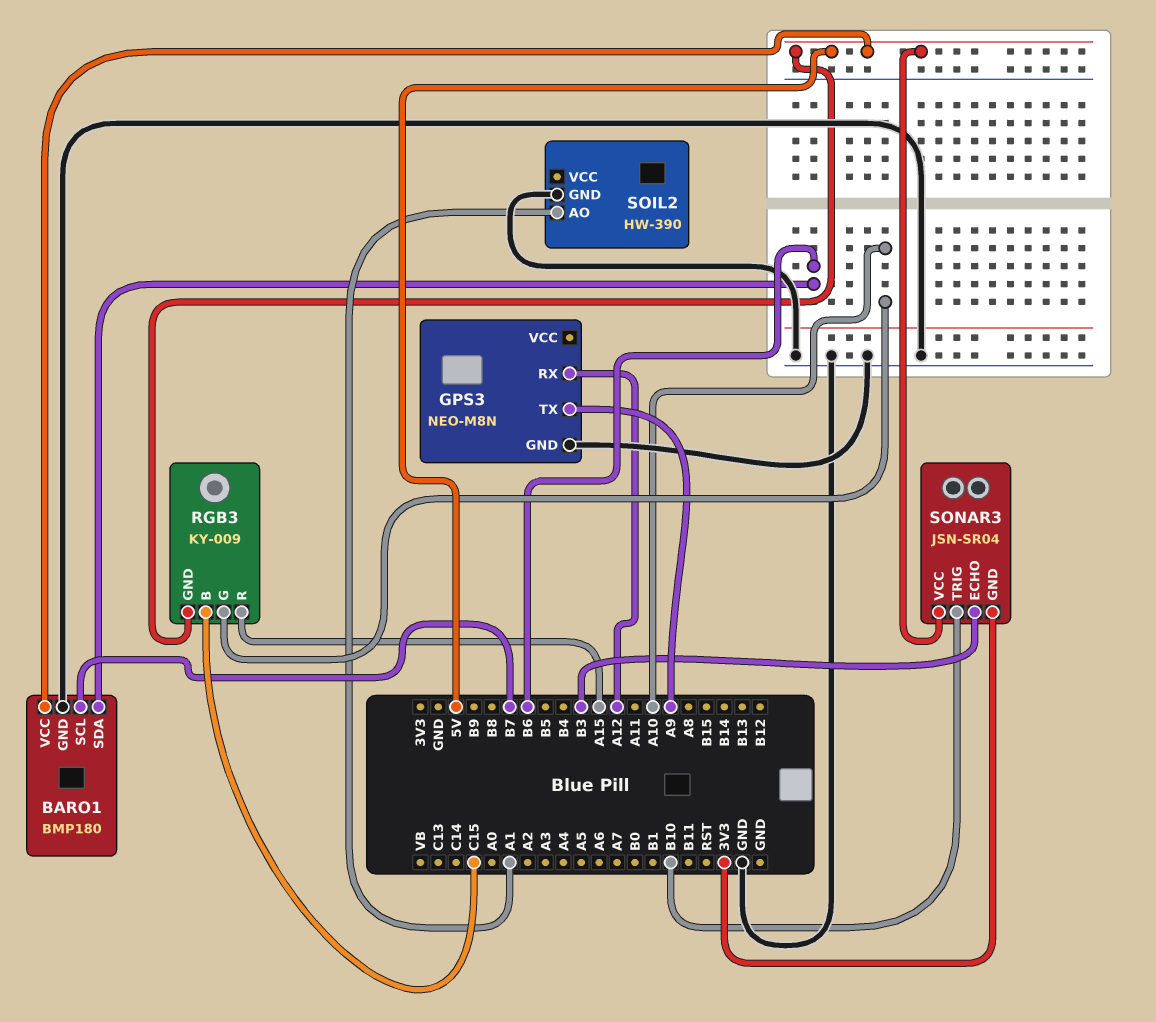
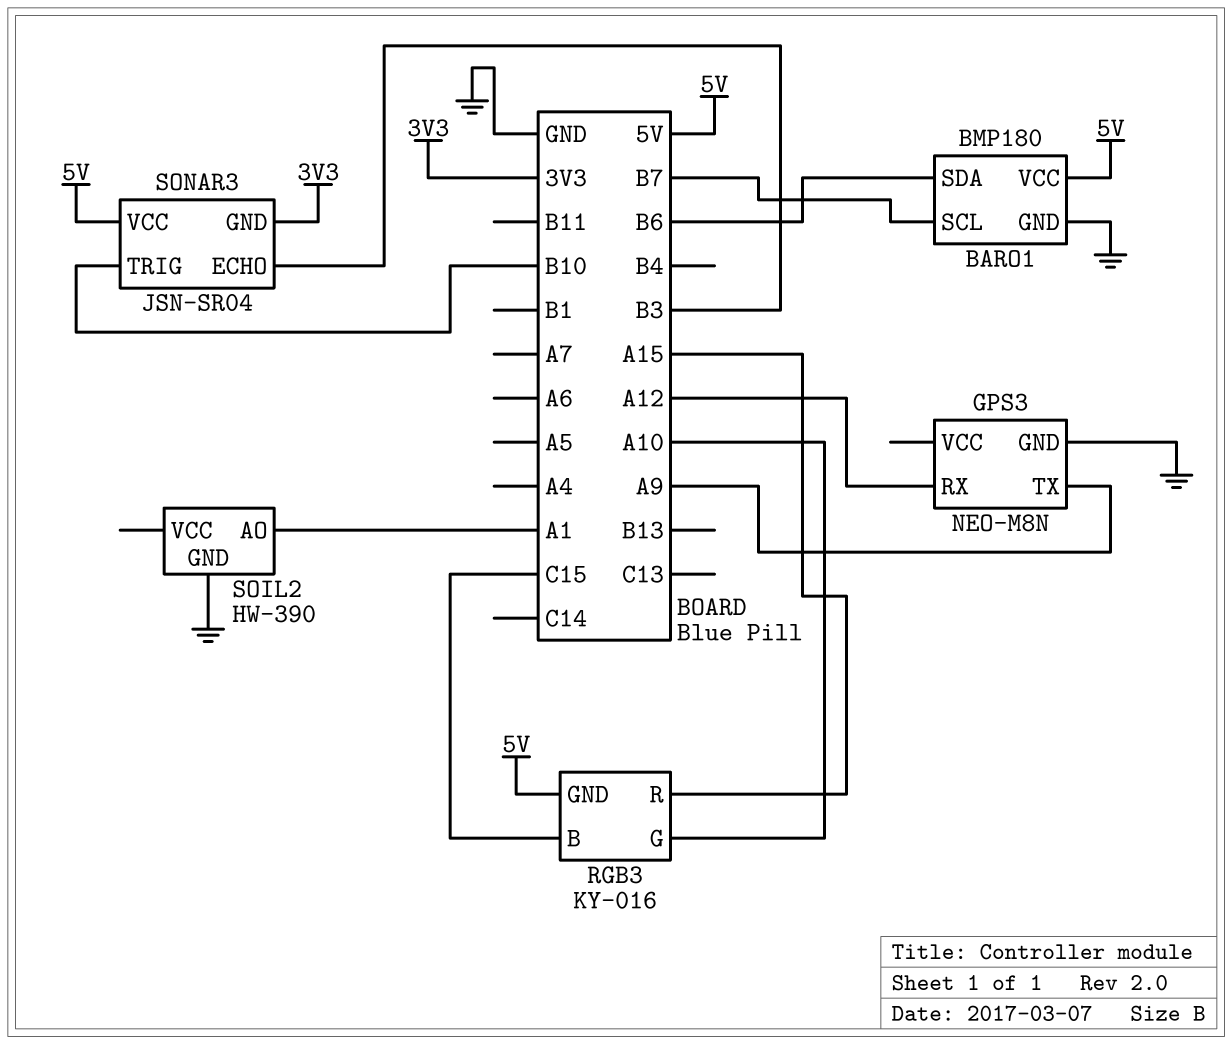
RGB3: KY-009 -> KY-016

